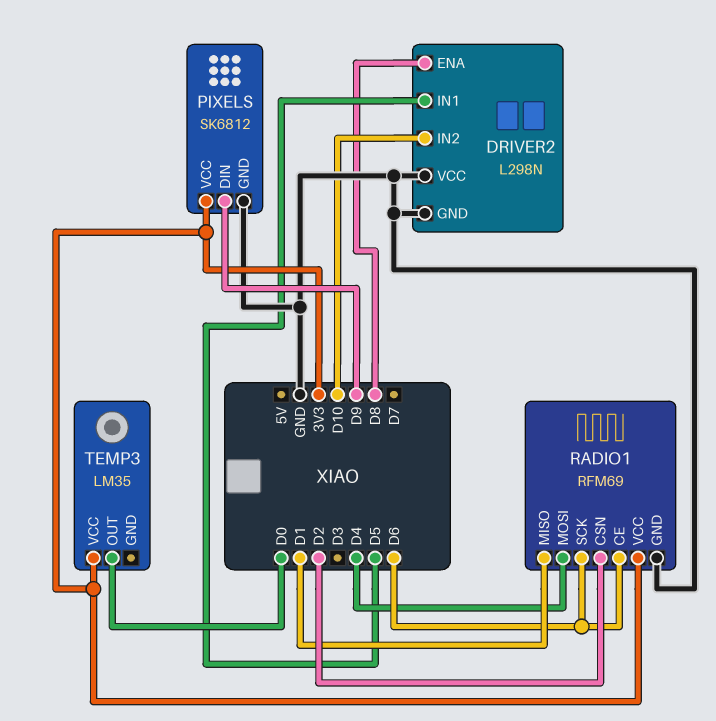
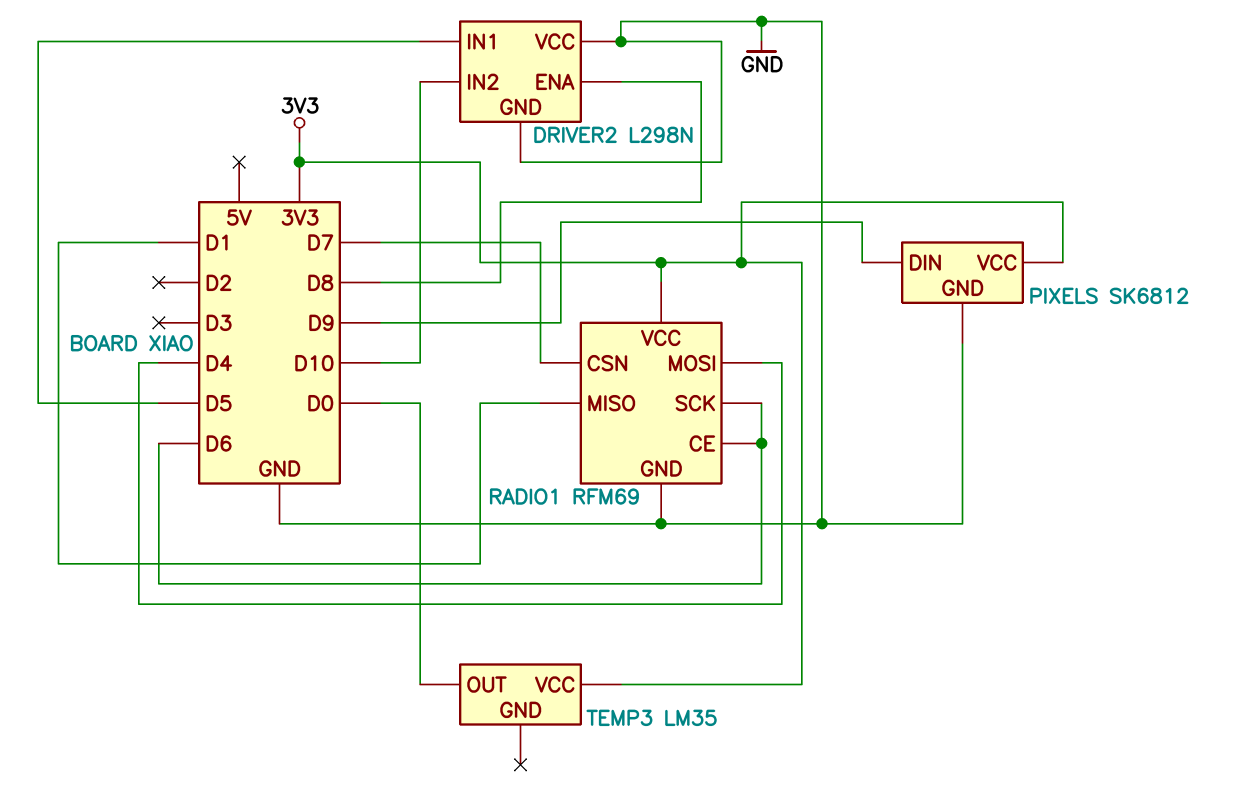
RADIO1 pin CSN: D2 -> D7

